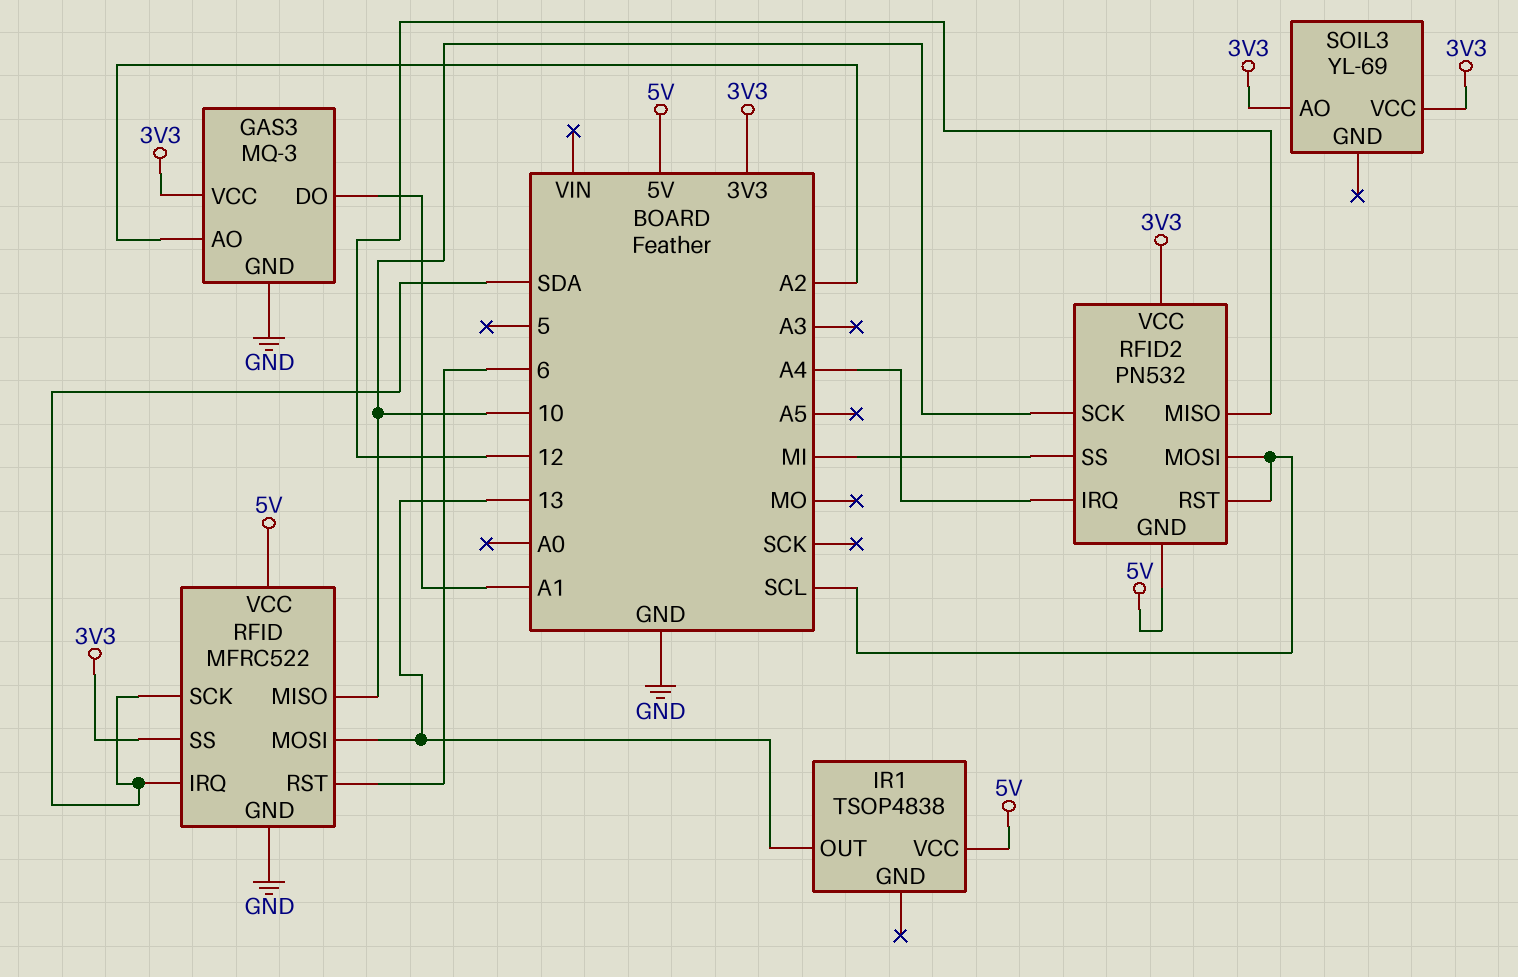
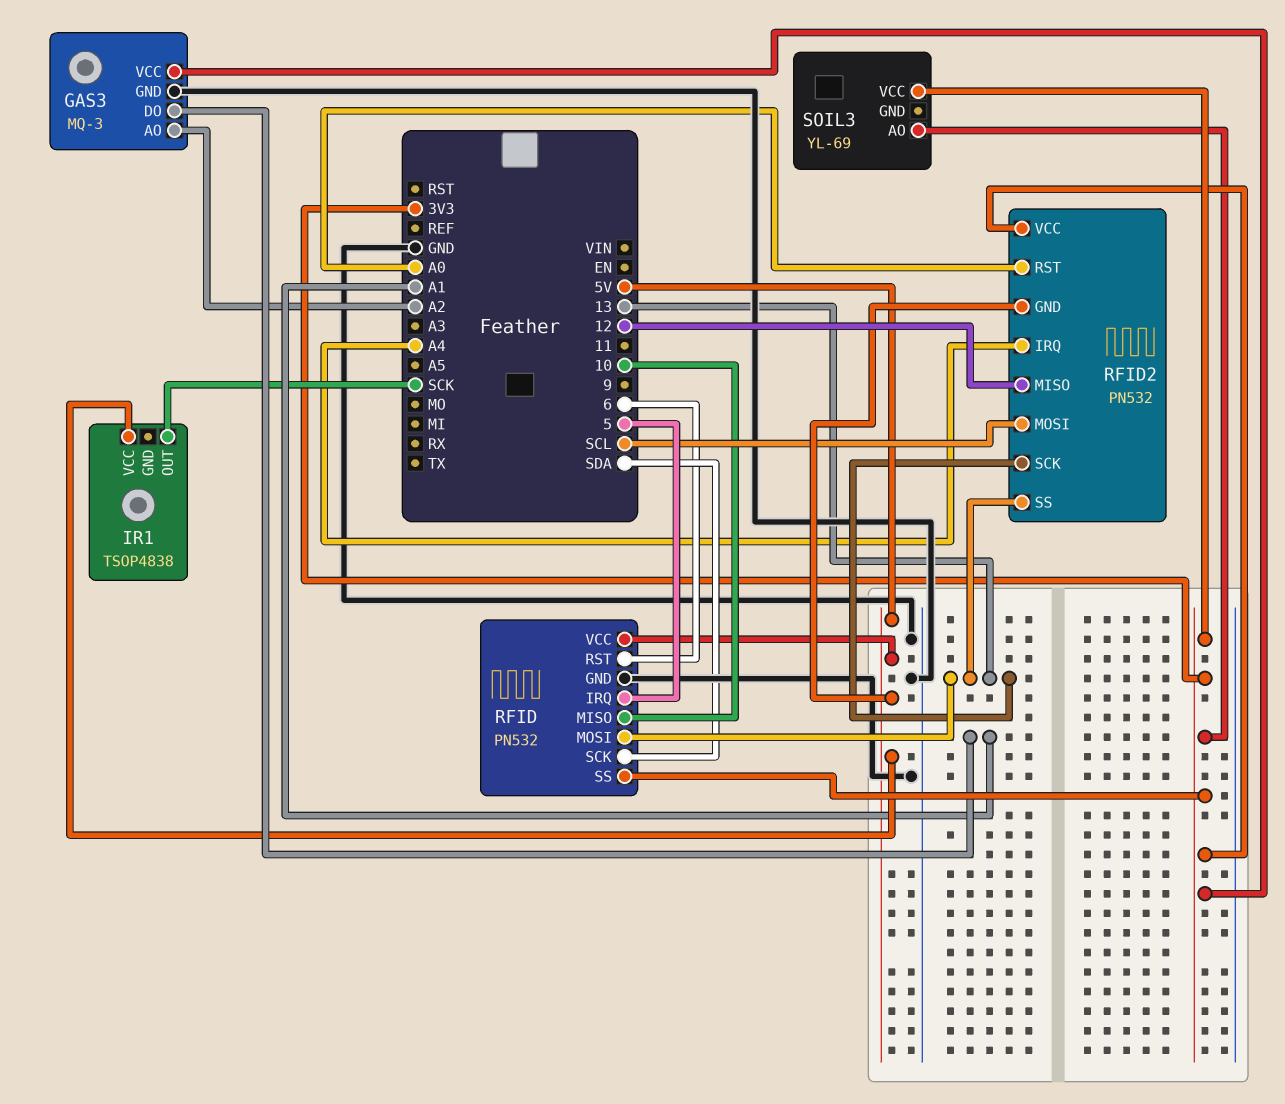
IR1 pin OUT: 13 -> SCK
RFID: MFRC522 -> PN532
RFID pin IRQ: SDA -> 5
RFID2 pin RST: SCL -> A0
RFID2 pin SCK: 10 -> 13
RFID2 pin SS: MI -> 13

